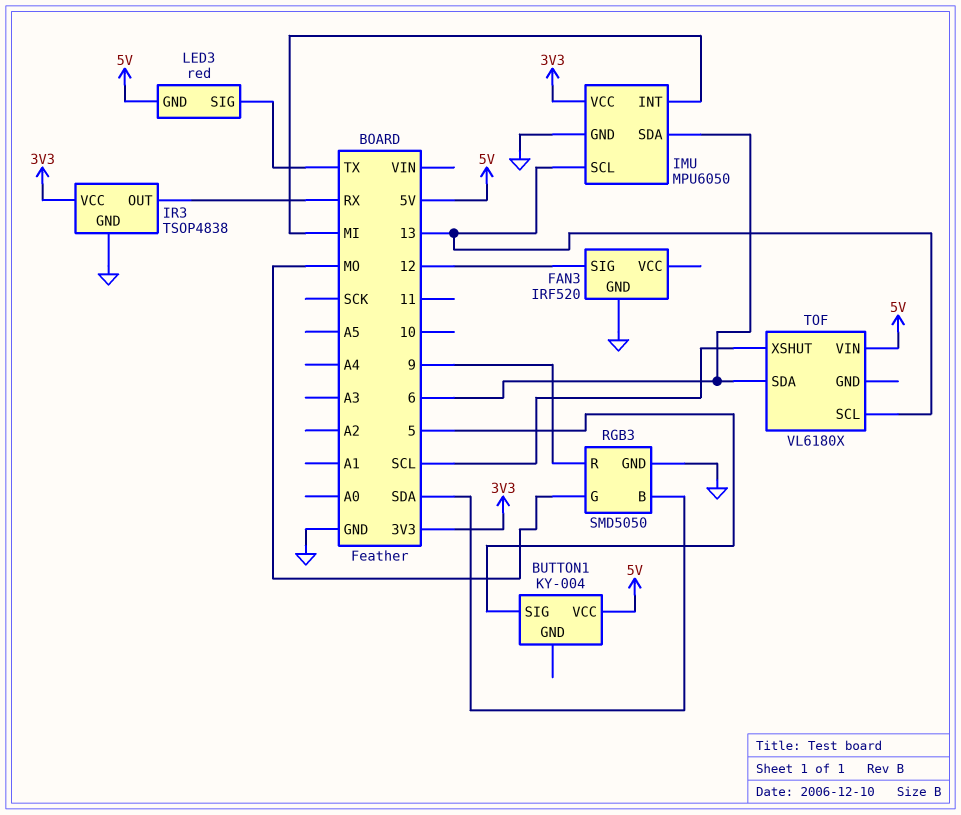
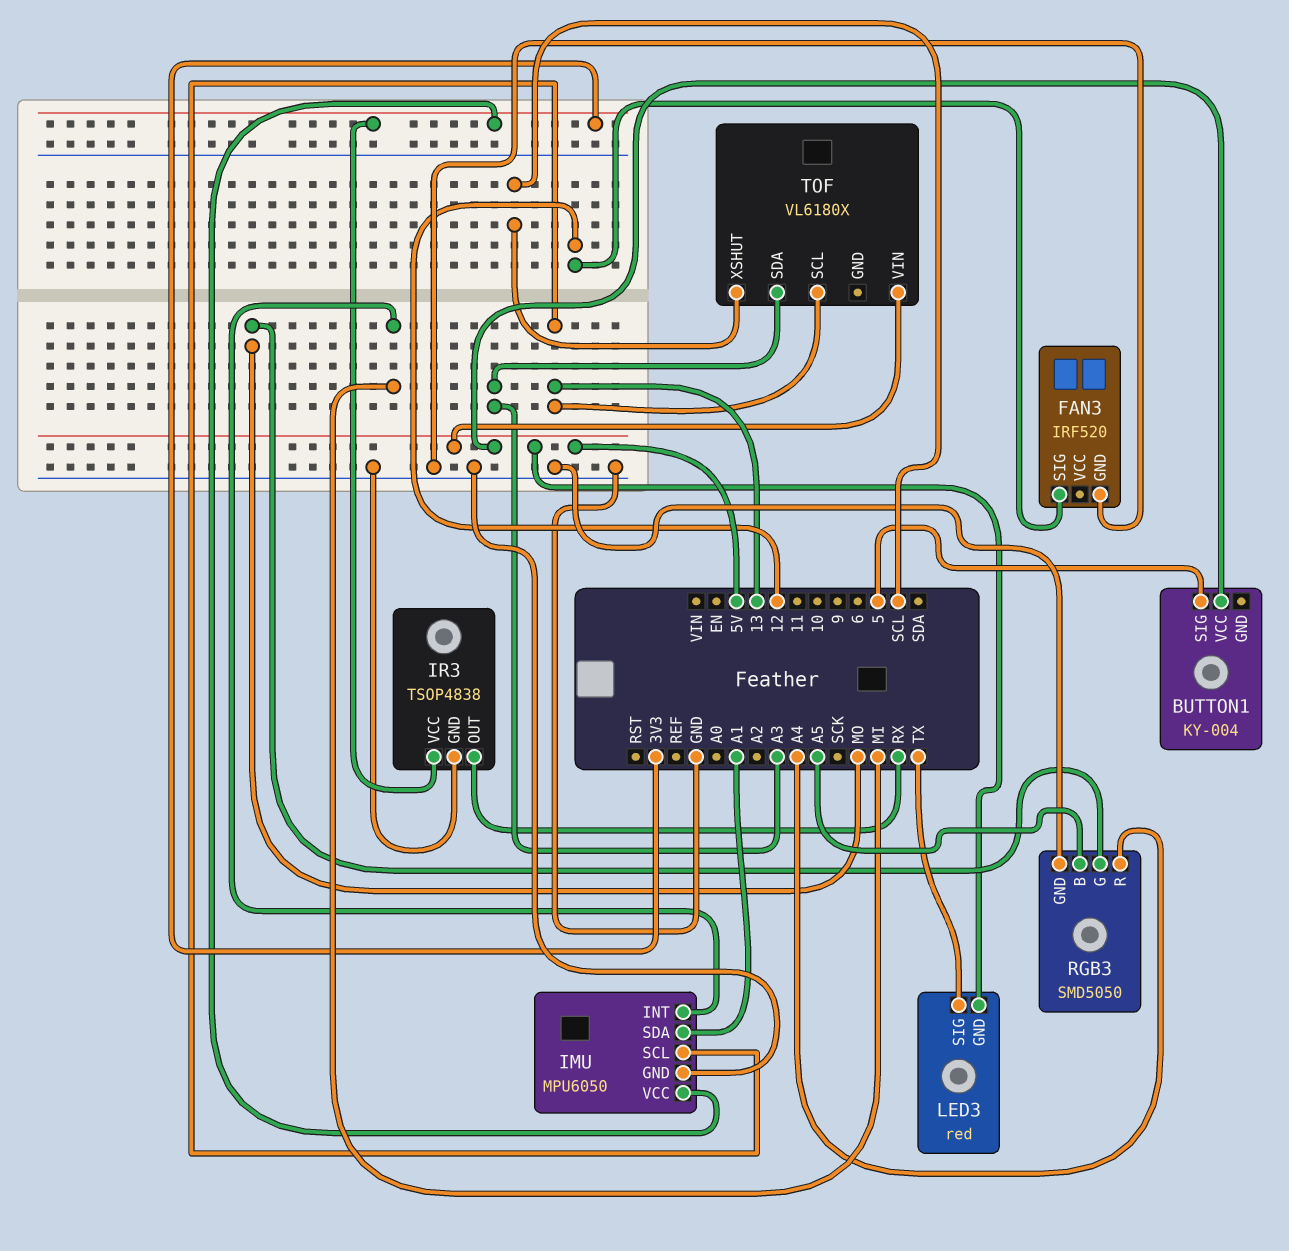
IMU pin SDA: 6 -> A1
RGB3 pin B: SDA -> A5
RGB3 pin R: 9 -> A4
TOF pin SDA: 6 -> A3

